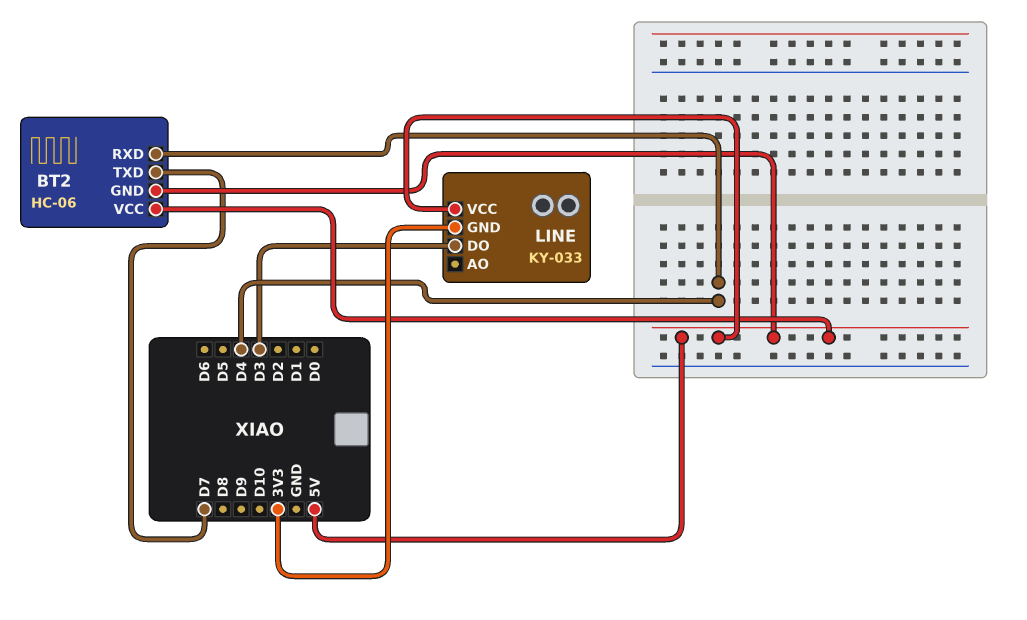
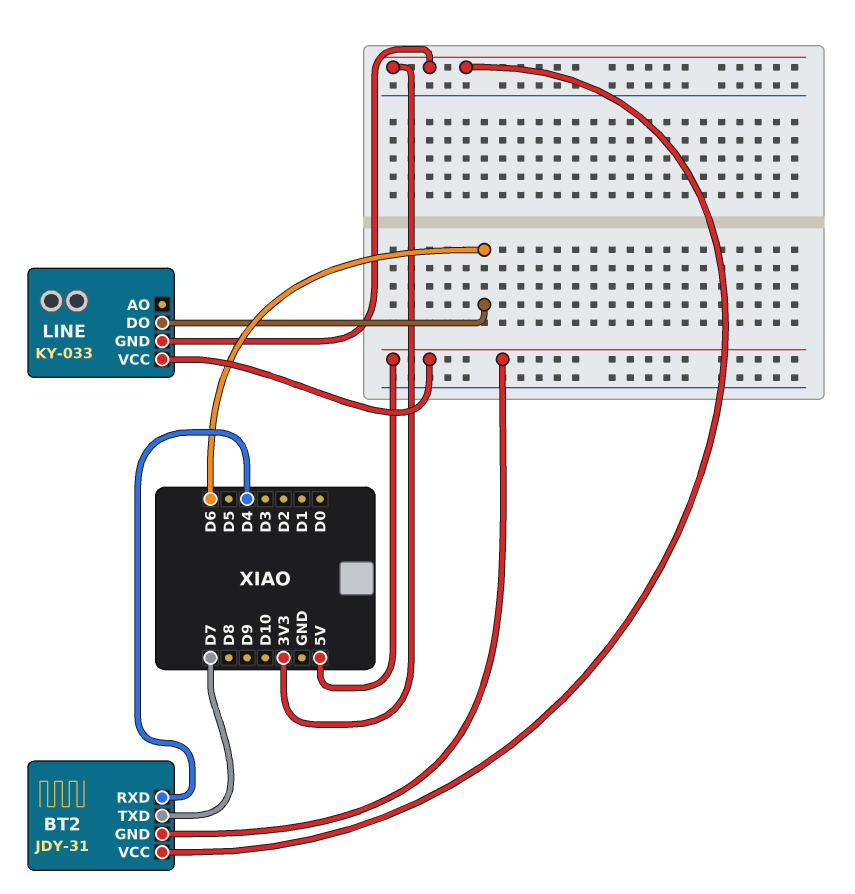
BT2: HC-06 -> JDY-31
BT2 pin VCC: 5V -> 3V3
LINE pin DO: D3 -> D6

